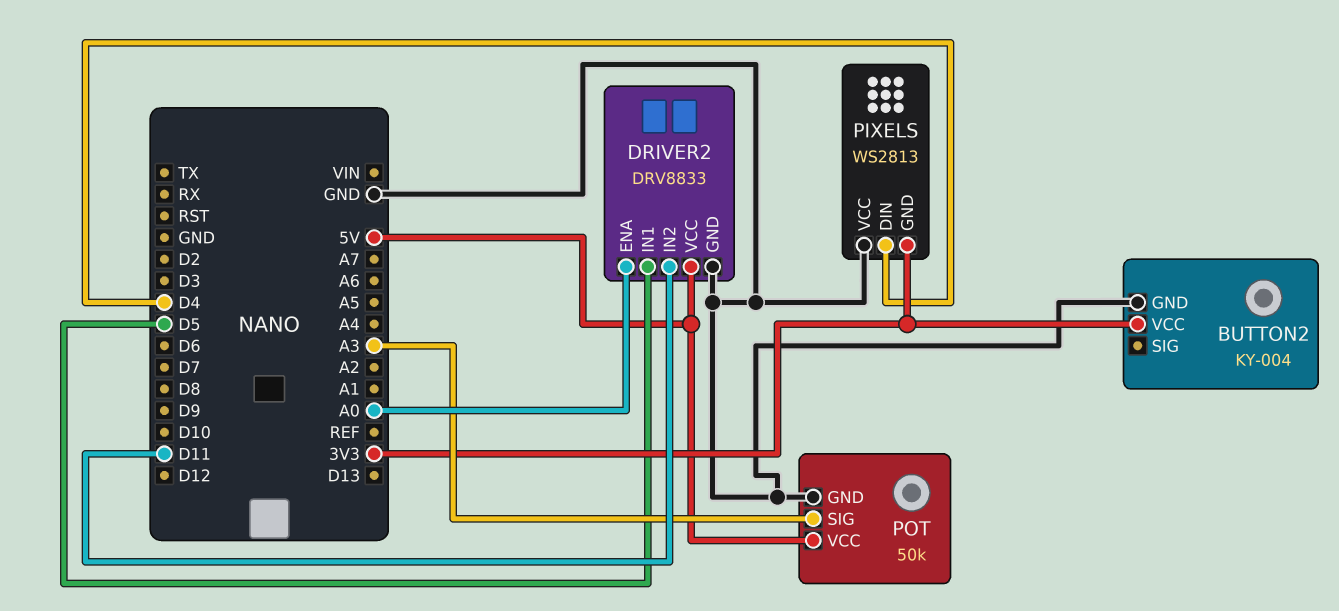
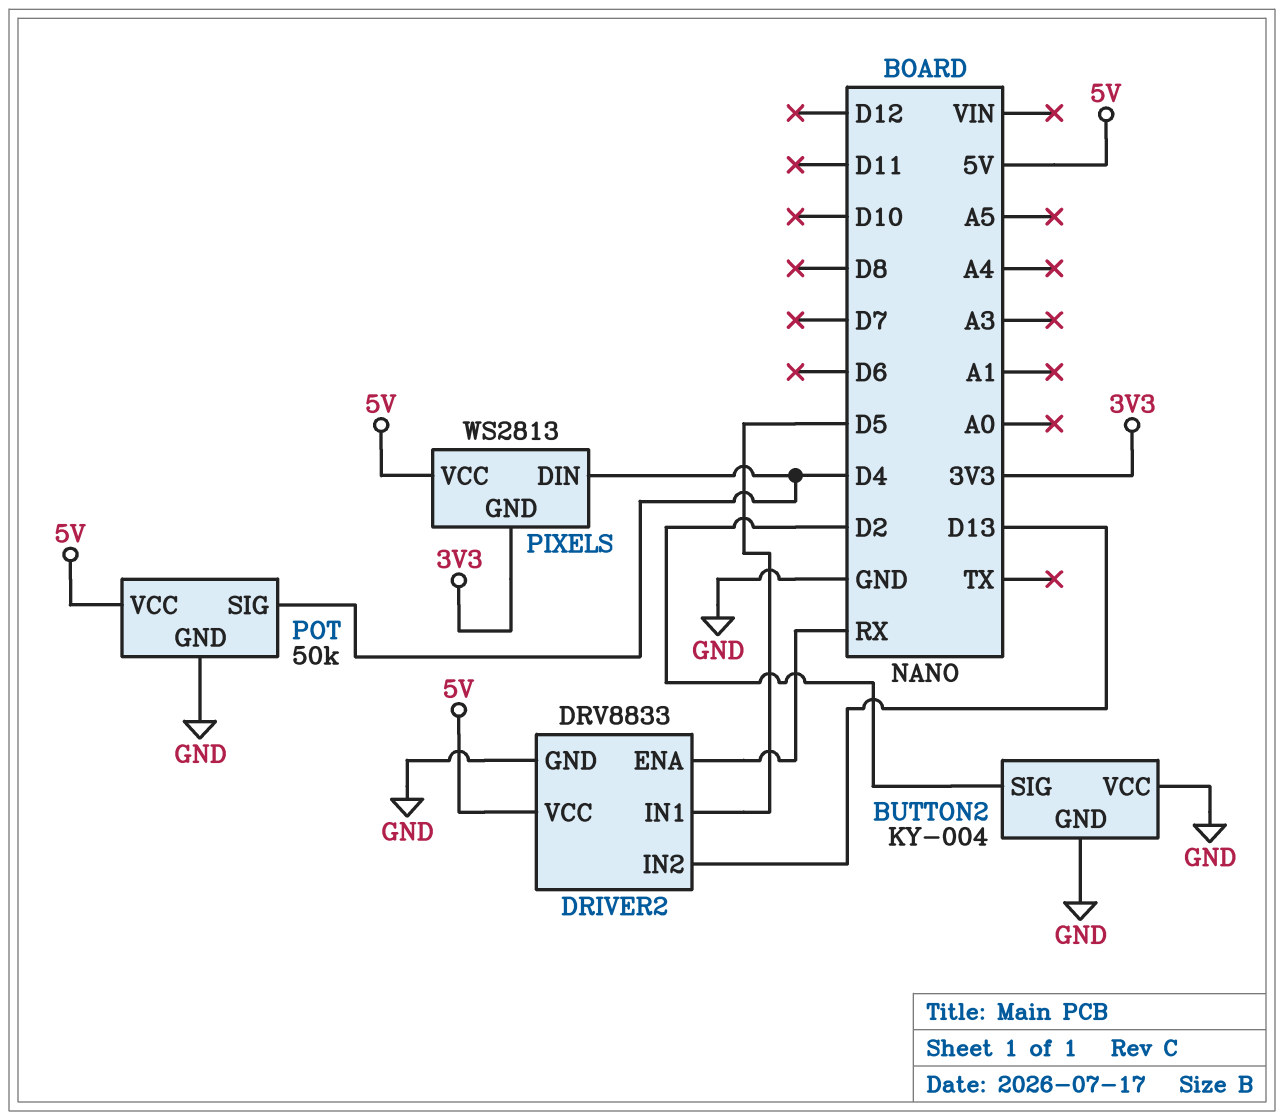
BUTTON2 pin SIG: none -> D2
BUTTON2 pin VCC: 3V3 -> GND
DRIVER2 pin ENA: A0 -> RX
DRIVER2 pin IN2: D11 -> D13
PIXELS pin VCC: GND -> 5V
POT pin SIG: A3 -> D4

